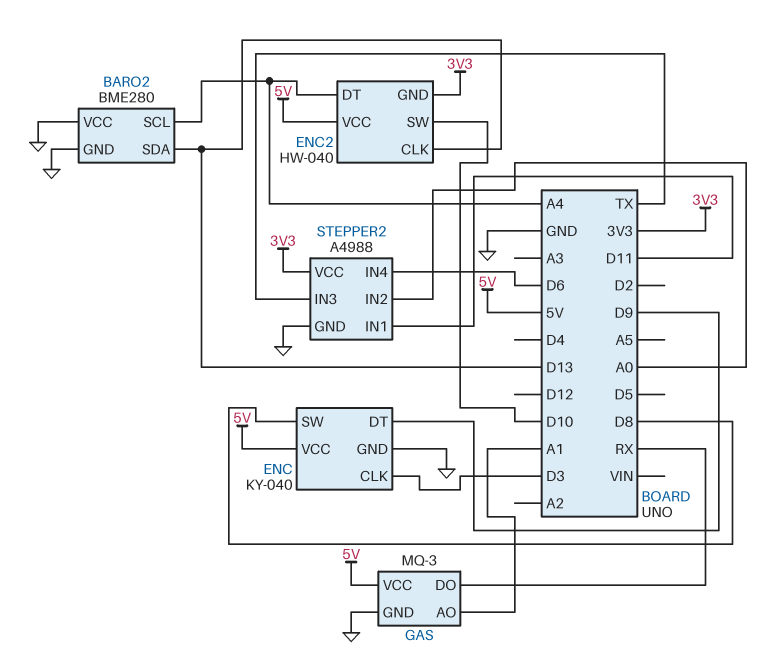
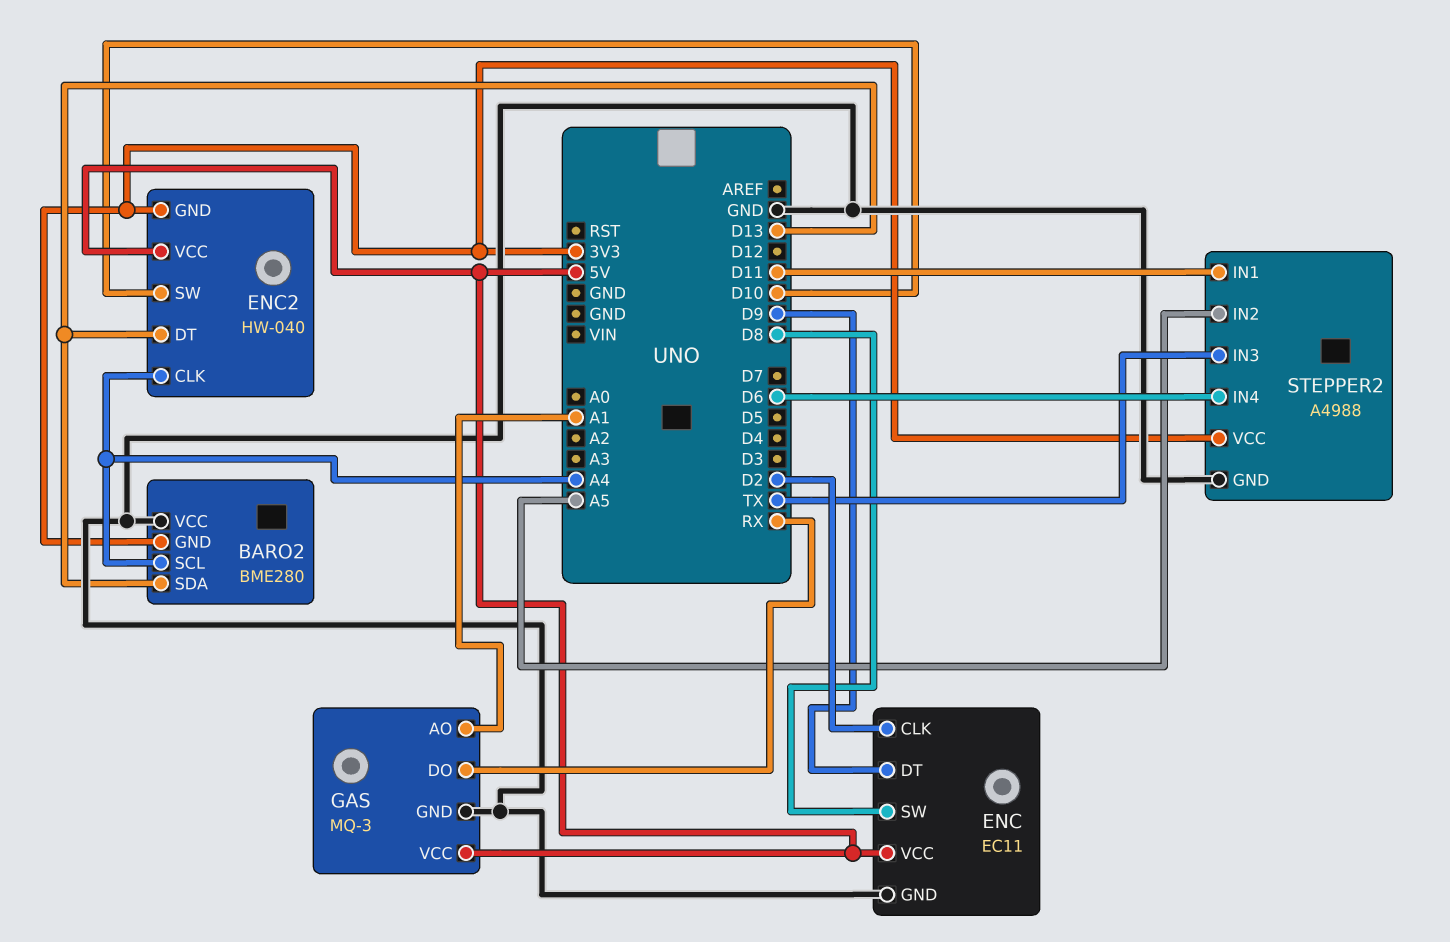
BARO2 pin GND: GND -> 3V3
ENC: KY-040 -> EC11
ENC pin CLK: D3 -> D2
ENC2 pin CLK: D13 -> A4
ENC2 pin DT: A4 -> D13
STEPPER2 pin IN2: A0 -> A5

